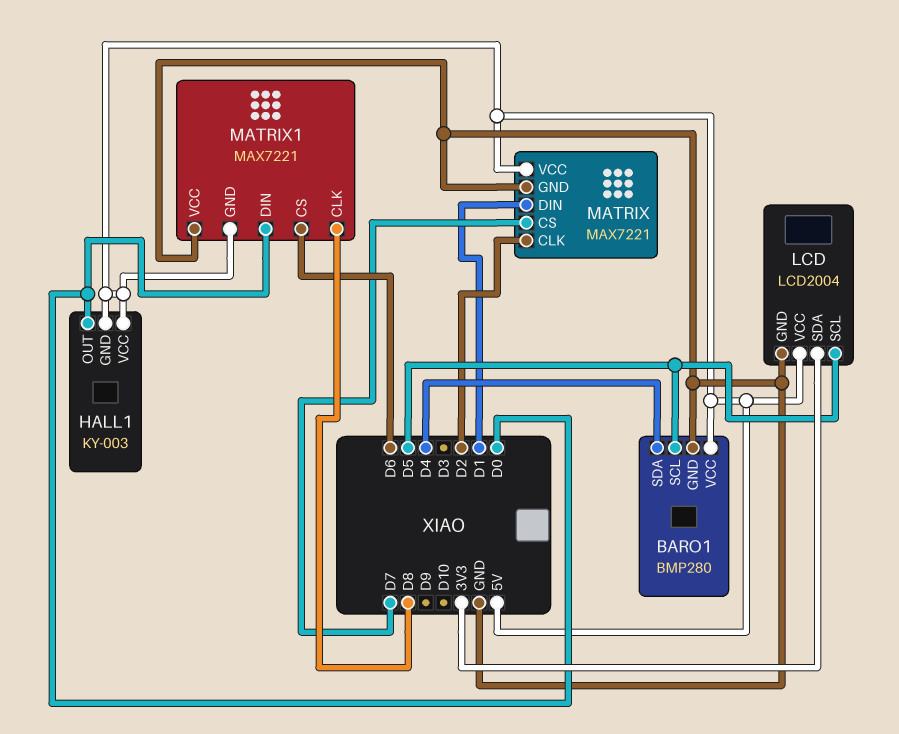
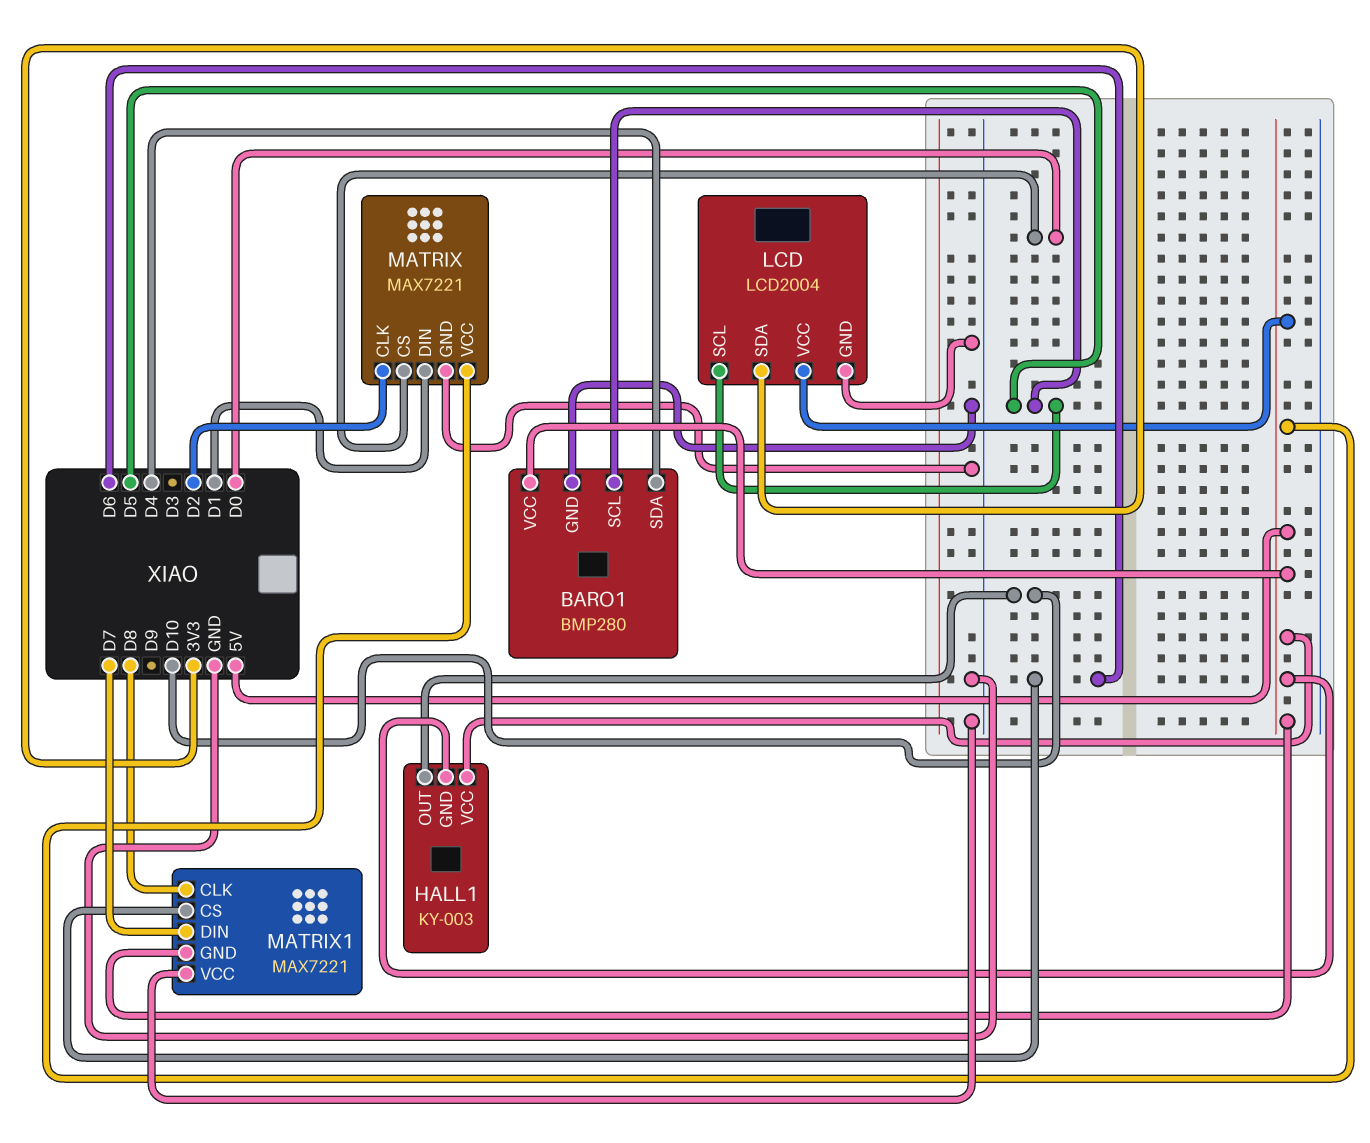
HALL1 pin OUT: D0 -> D10
MATRIX pin CS: D7 -> D0
MATRIX1 pin DIN: D0 -> D7

